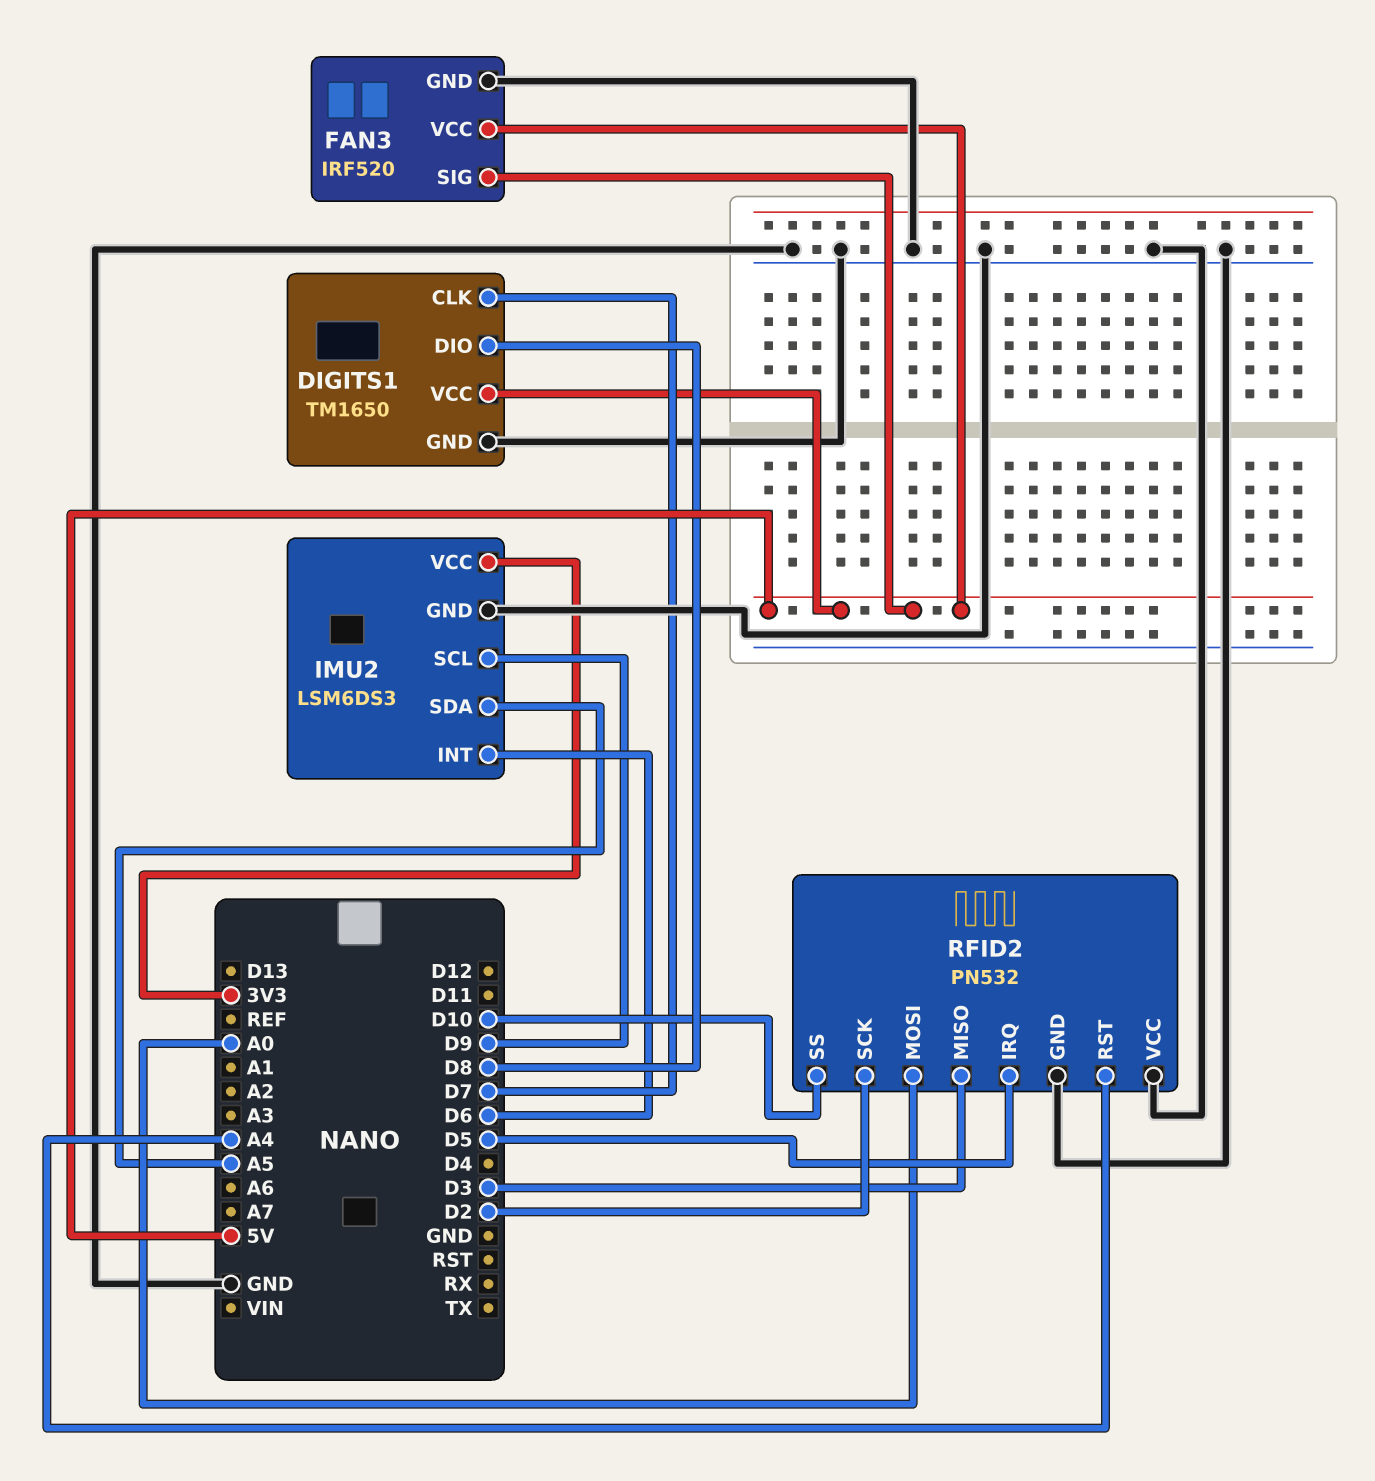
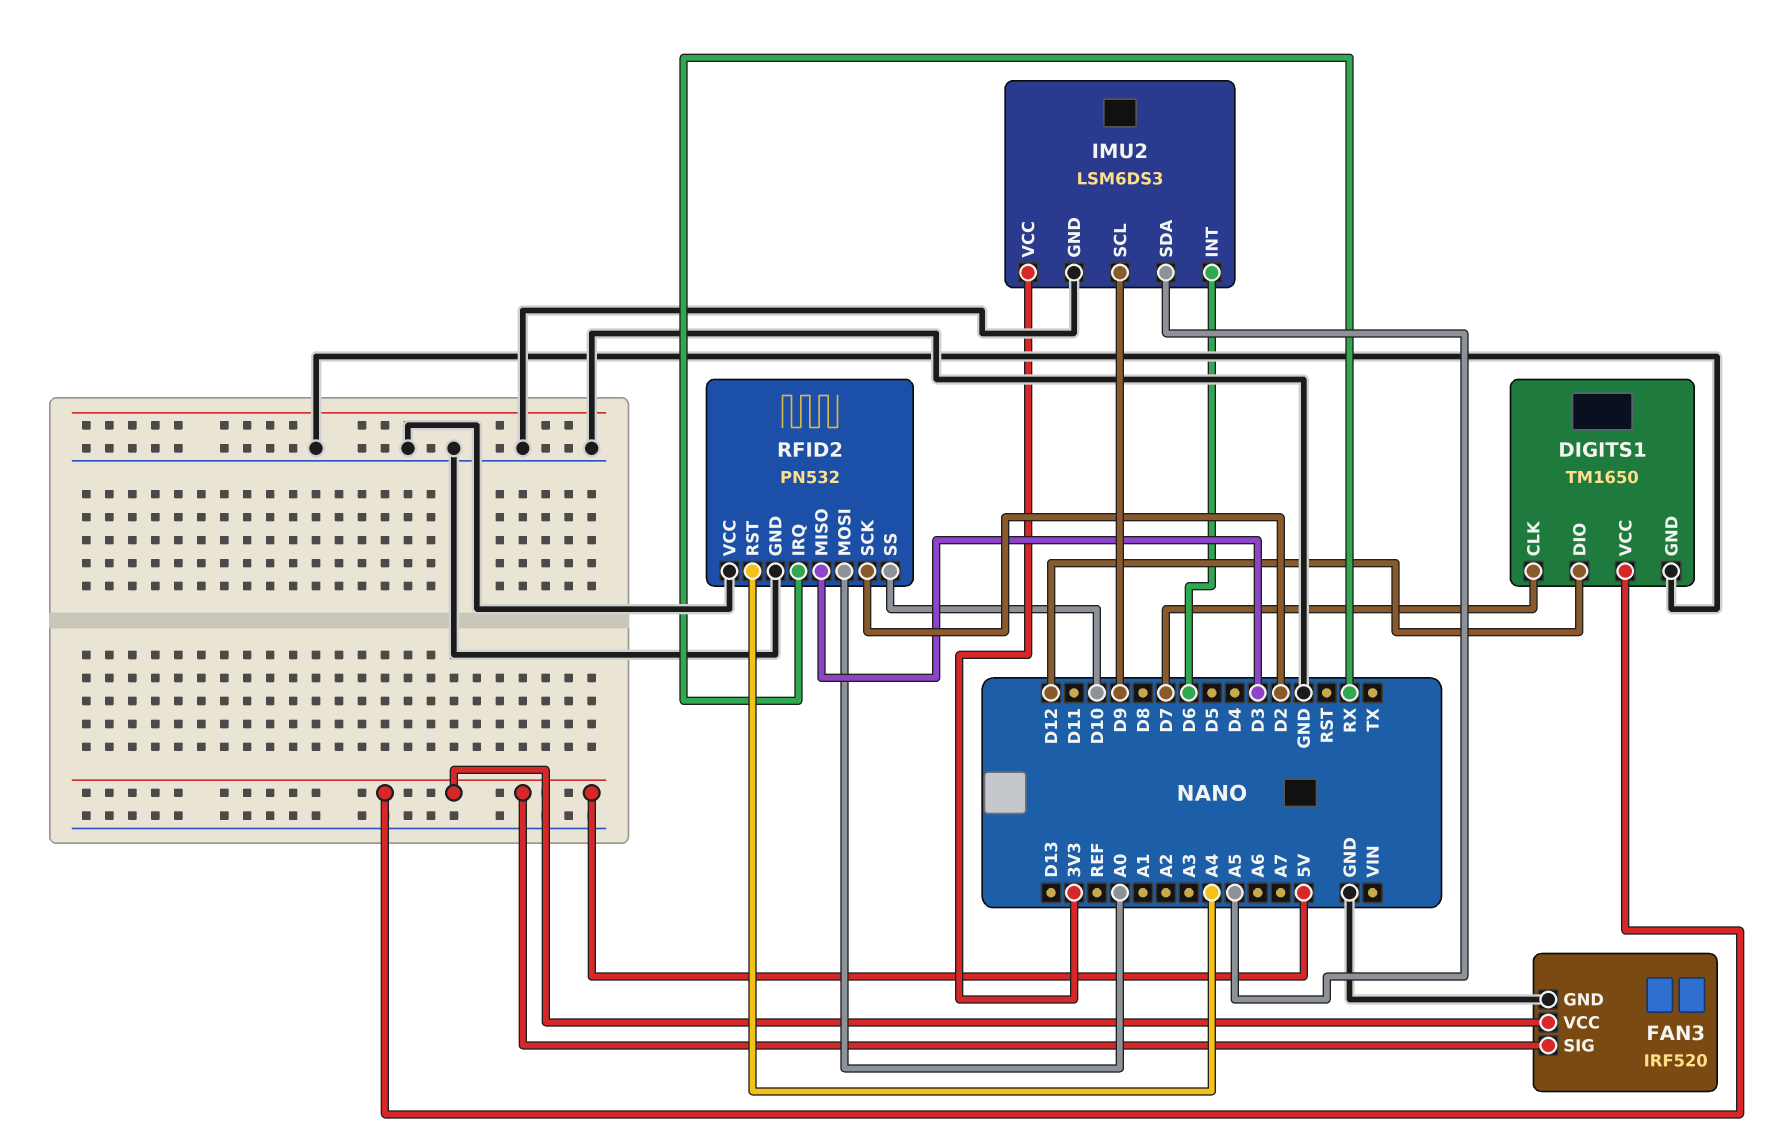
DIGITS1 pin DIO: D8 -> D12
RFID2 pin IRQ: D5 -> RX

